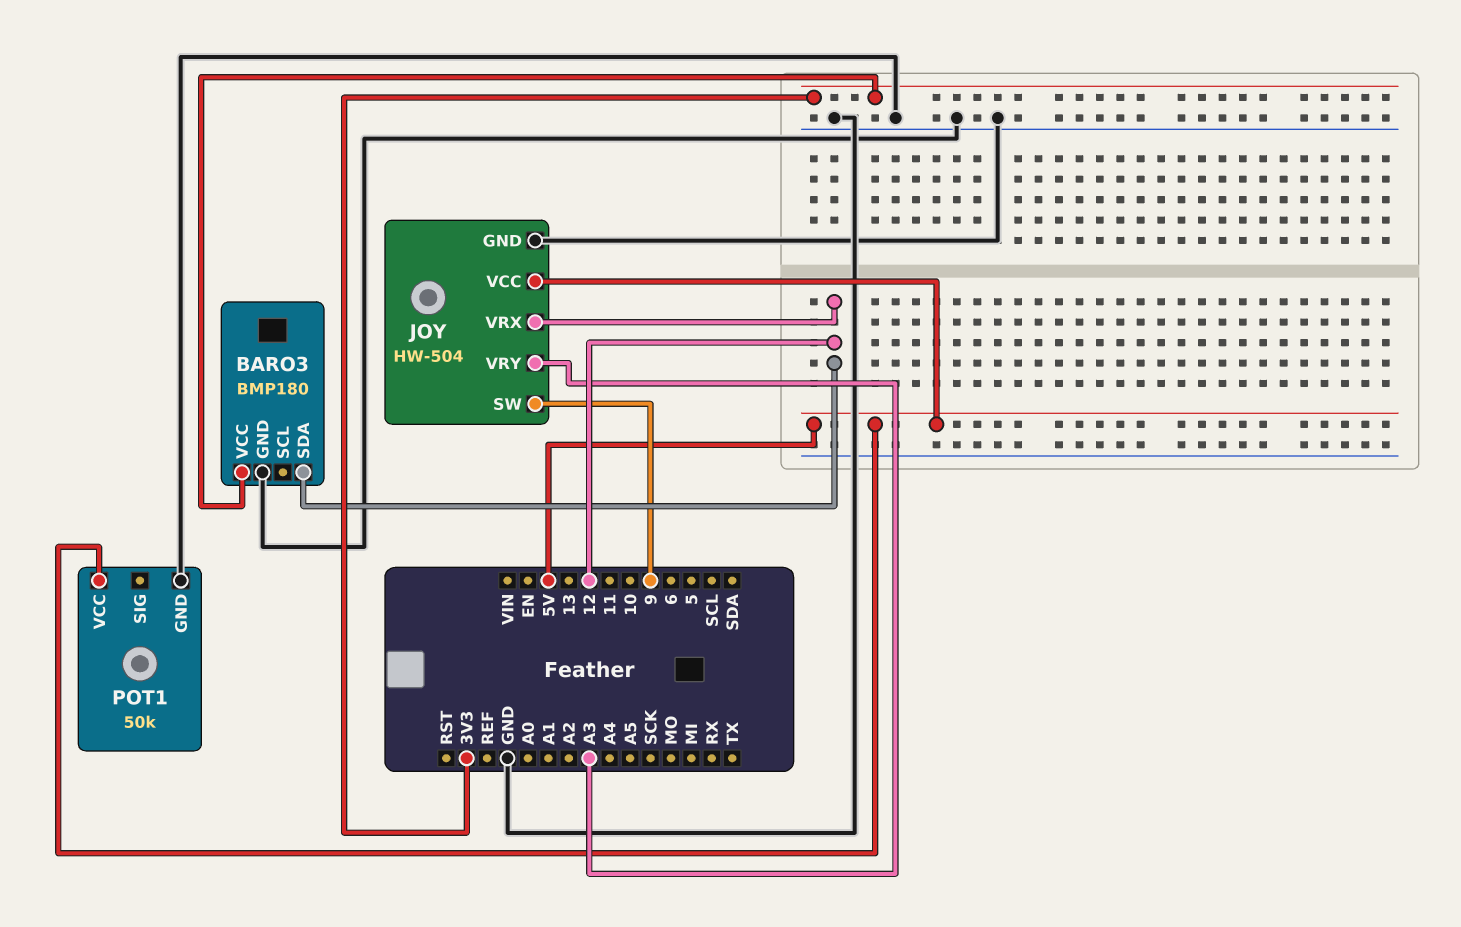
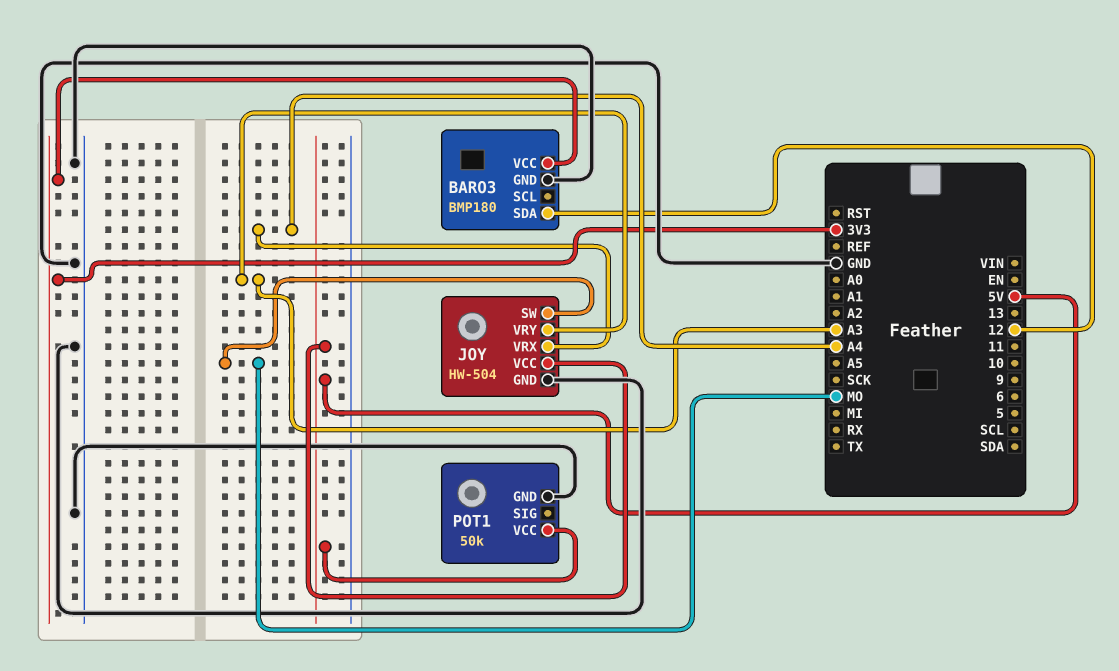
JOY pin SW: 9 -> MO
JOY pin VRX: 12 -> A4

